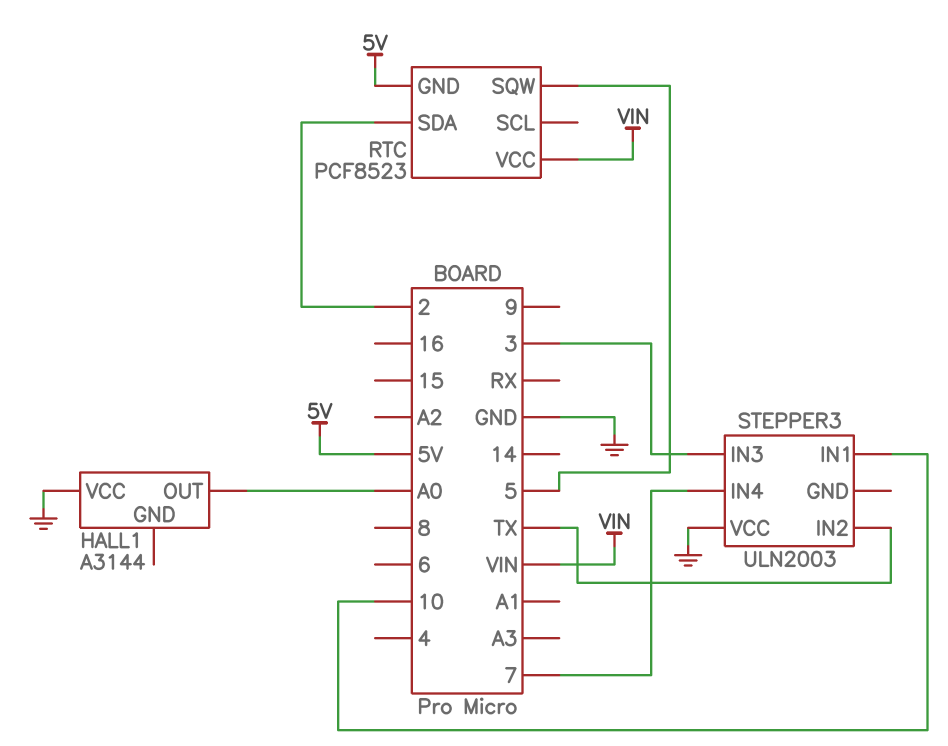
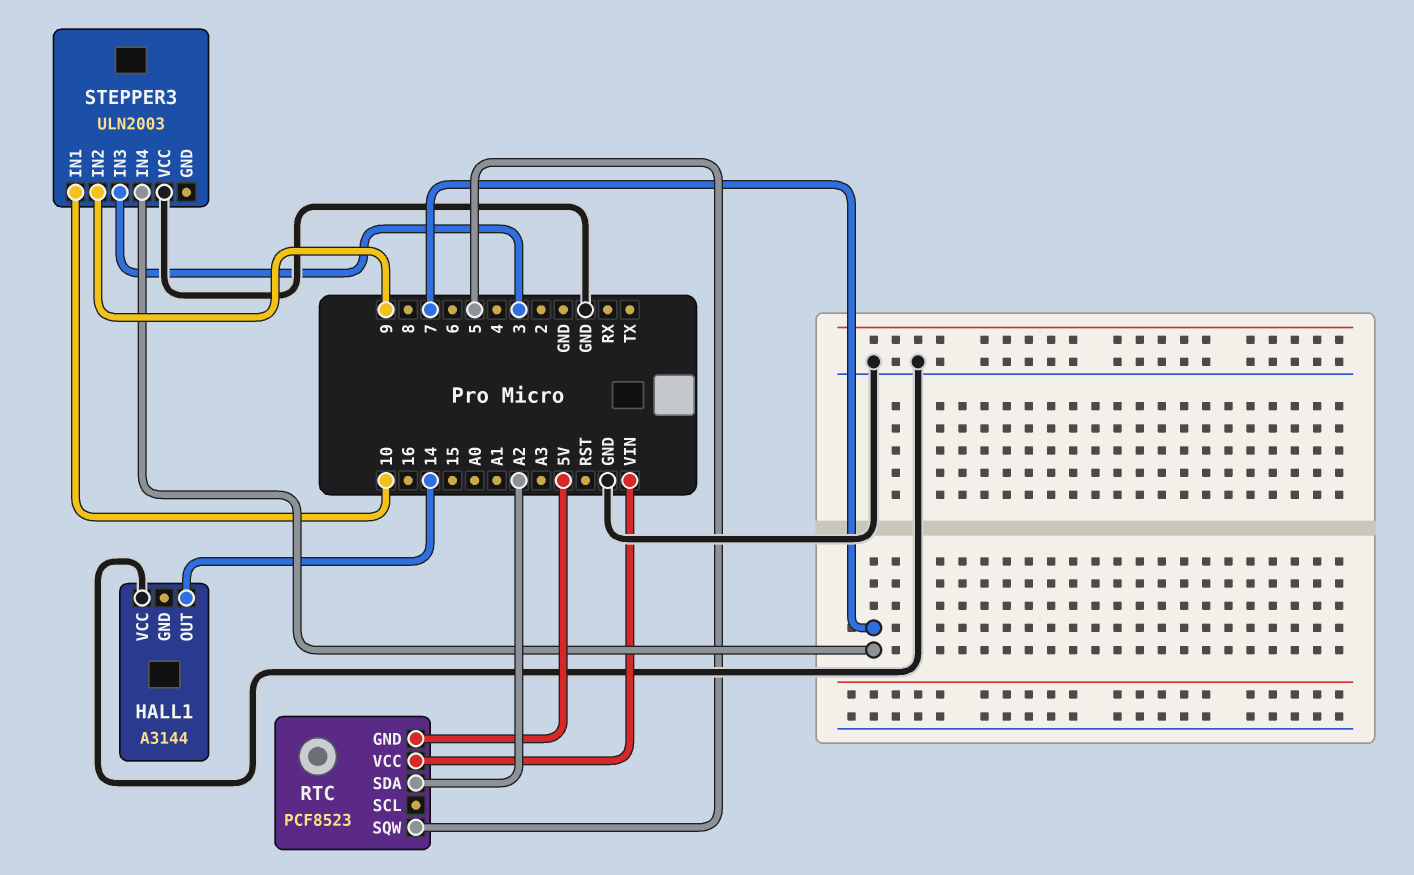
HALL1 pin OUT: A0 -> 14
RTC pin SDA: 2 -> A2
STEPPER3 pin IN2: TX -> 9

